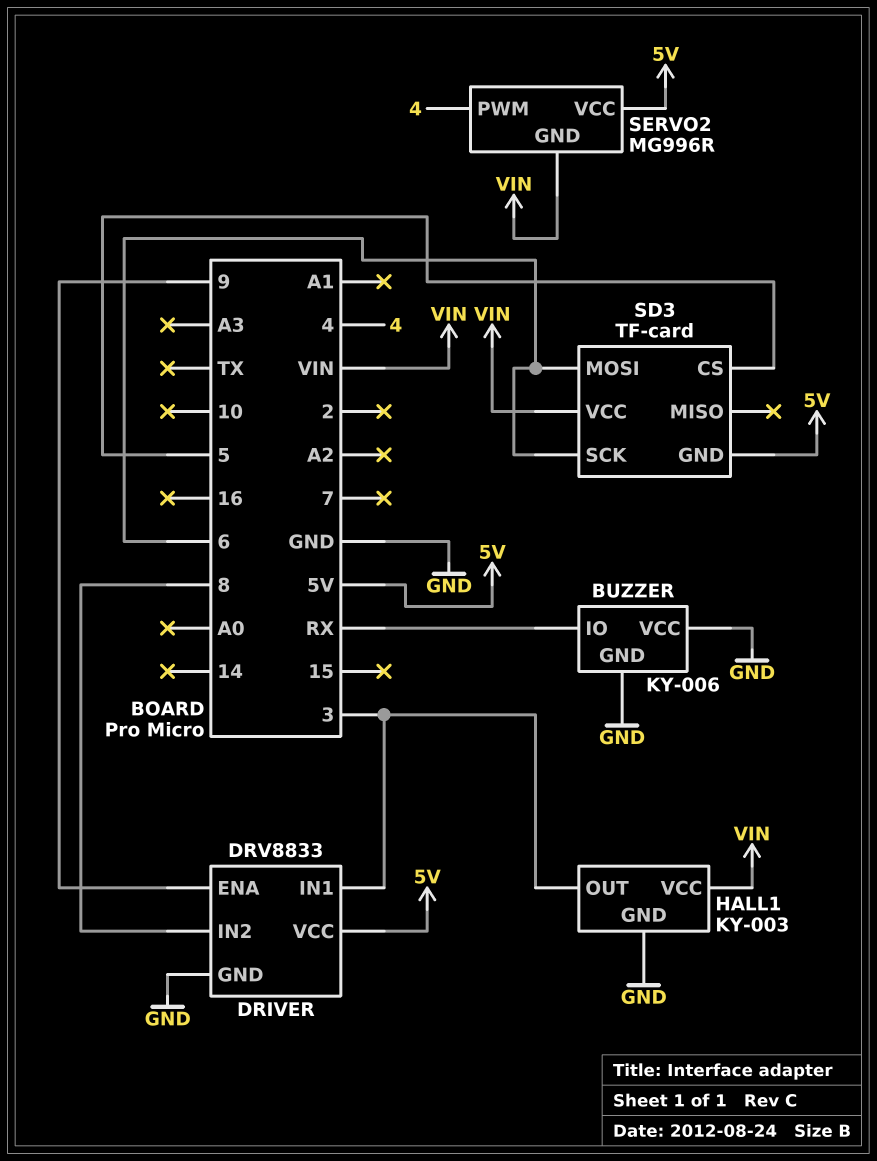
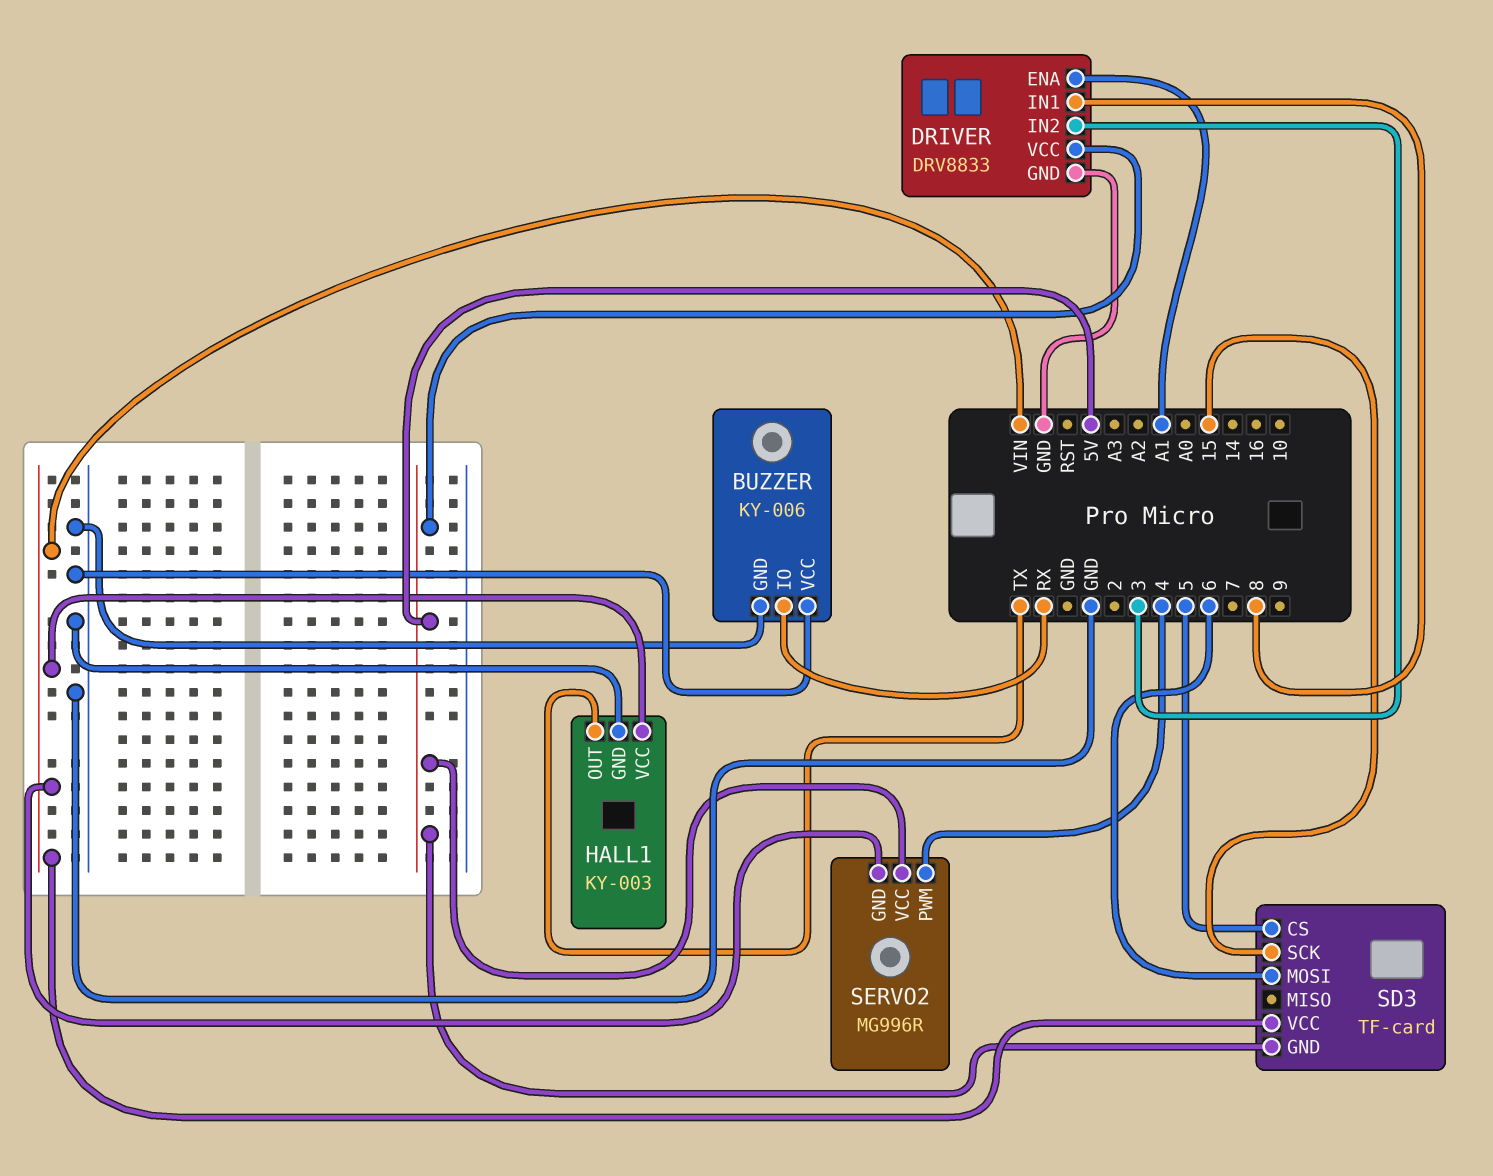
DRIVER pin ENA: 9 -> A1
DRIVER pin IN1: 3 -> 8
DRIVER pin IN2: 8 -> 3
HALL1 pin OUT: 3 -> TX
SD3 pin SCK: 6 -> 15

